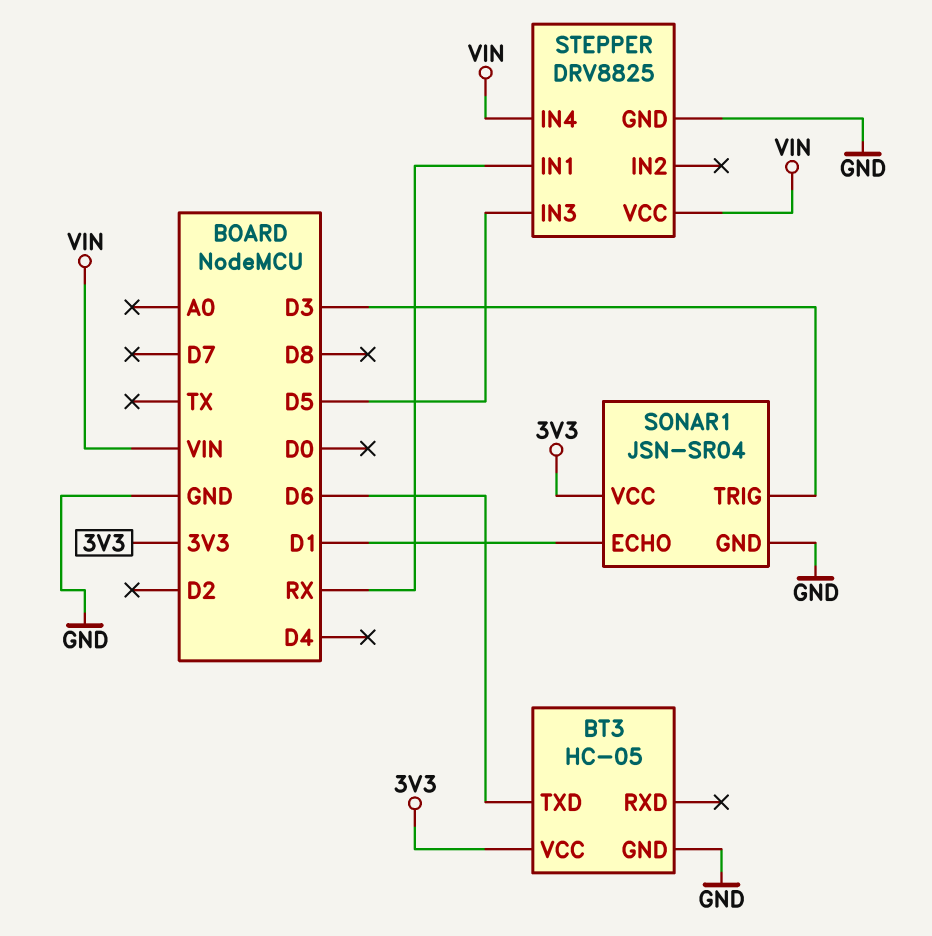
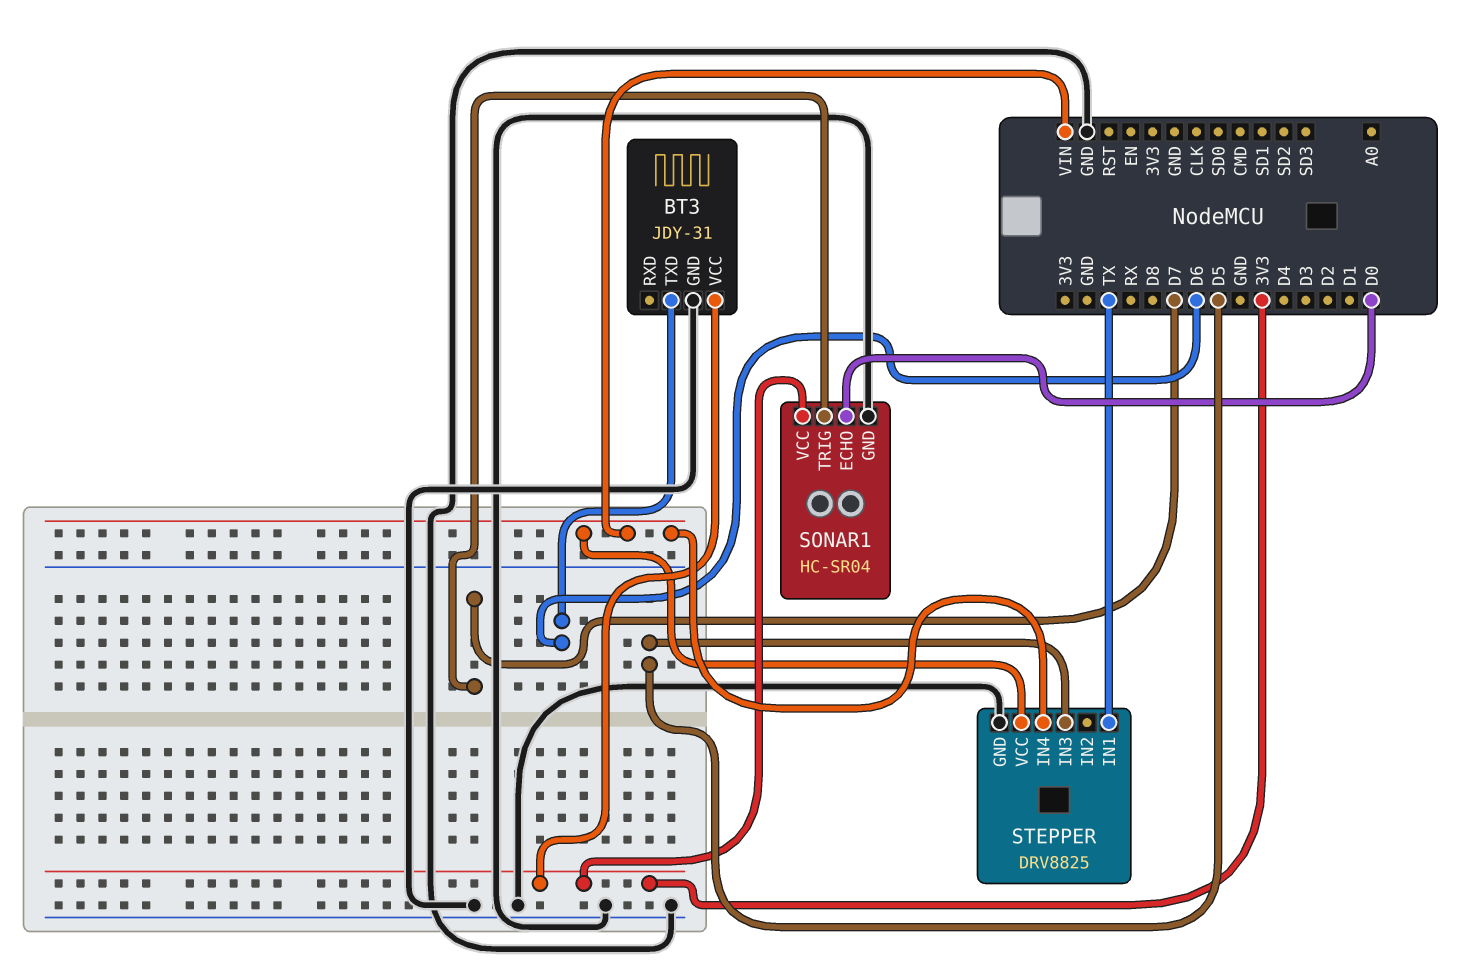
BT3: HC-05 -> JDY-31
SONAR1: JSN-SR04 -> HC-SR04
SONAR1 pin ECHO: D1 -> D0
SONAR1 pin TRIG: D3 -> D7
STEPPER pin IN1: RX -> TX

